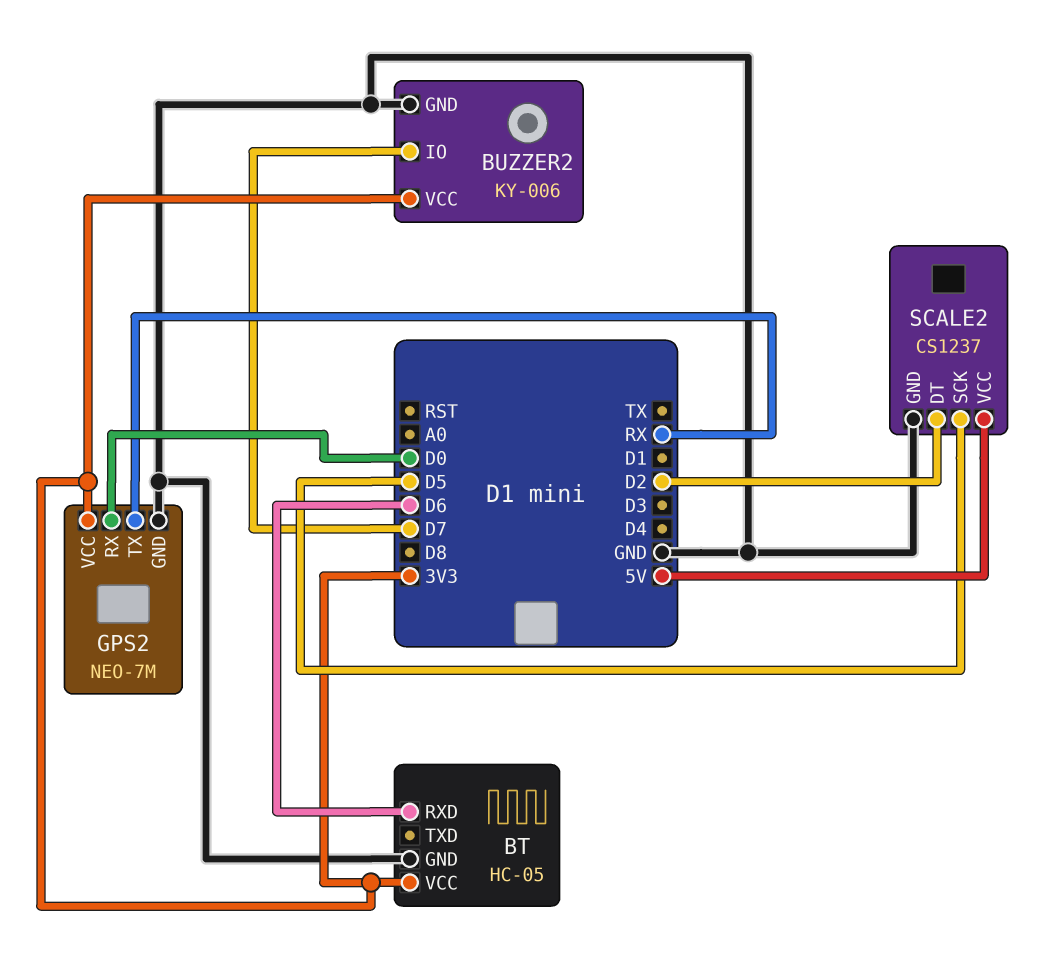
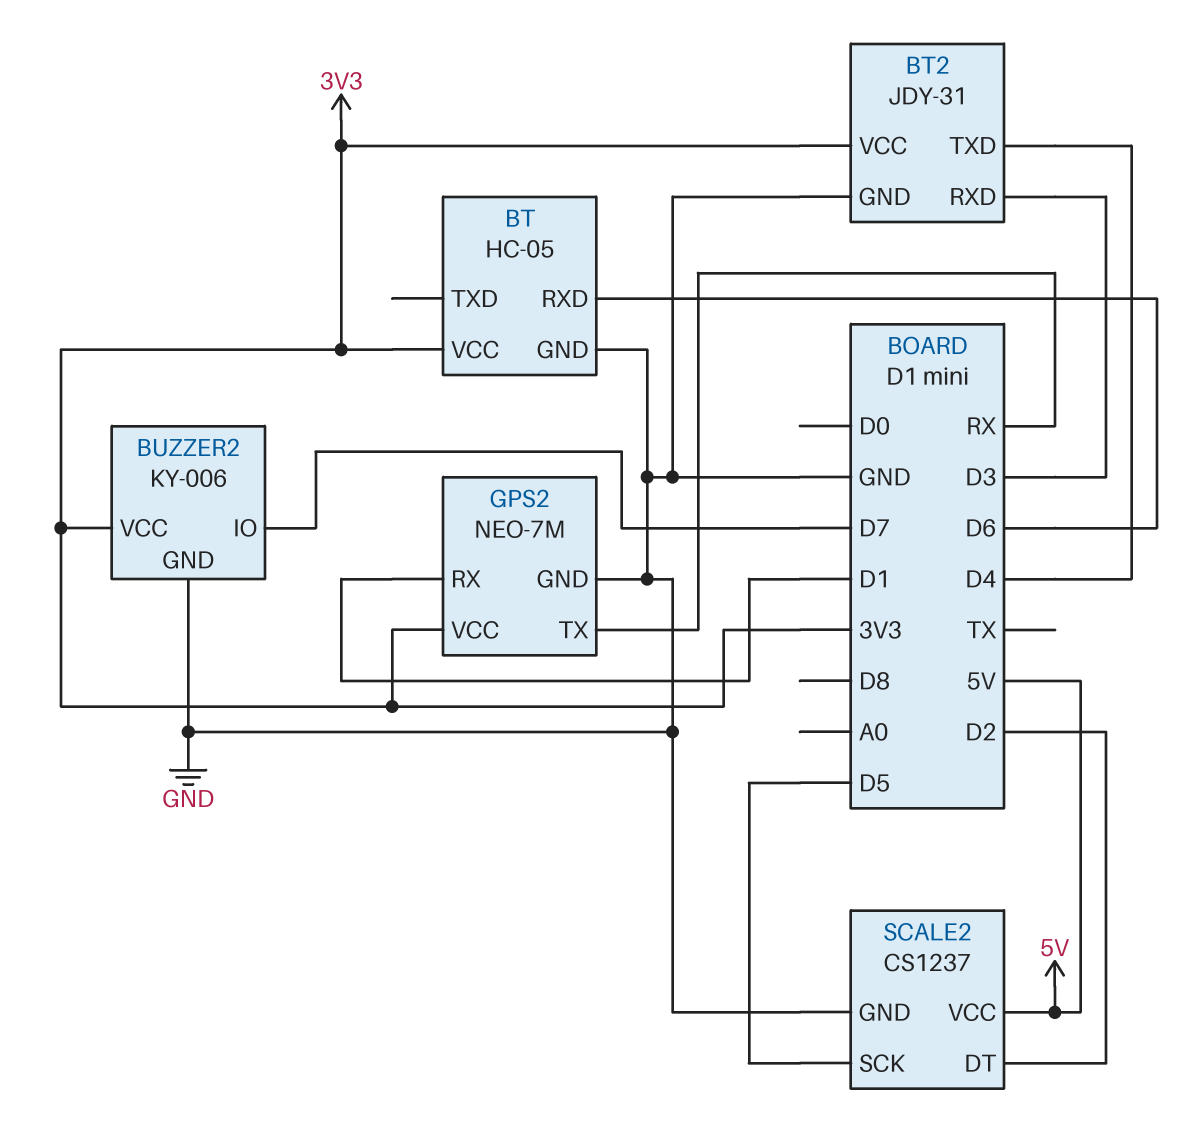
BT2: none -> JDY-31
BT2 pin GND: none -> GND
BT2 pin RXD: none -> D3
BT2 pin TXD: none -> D4
BT2 pin VCC: none -> 3V3
GPS2 pin RX: D0 -> D1

